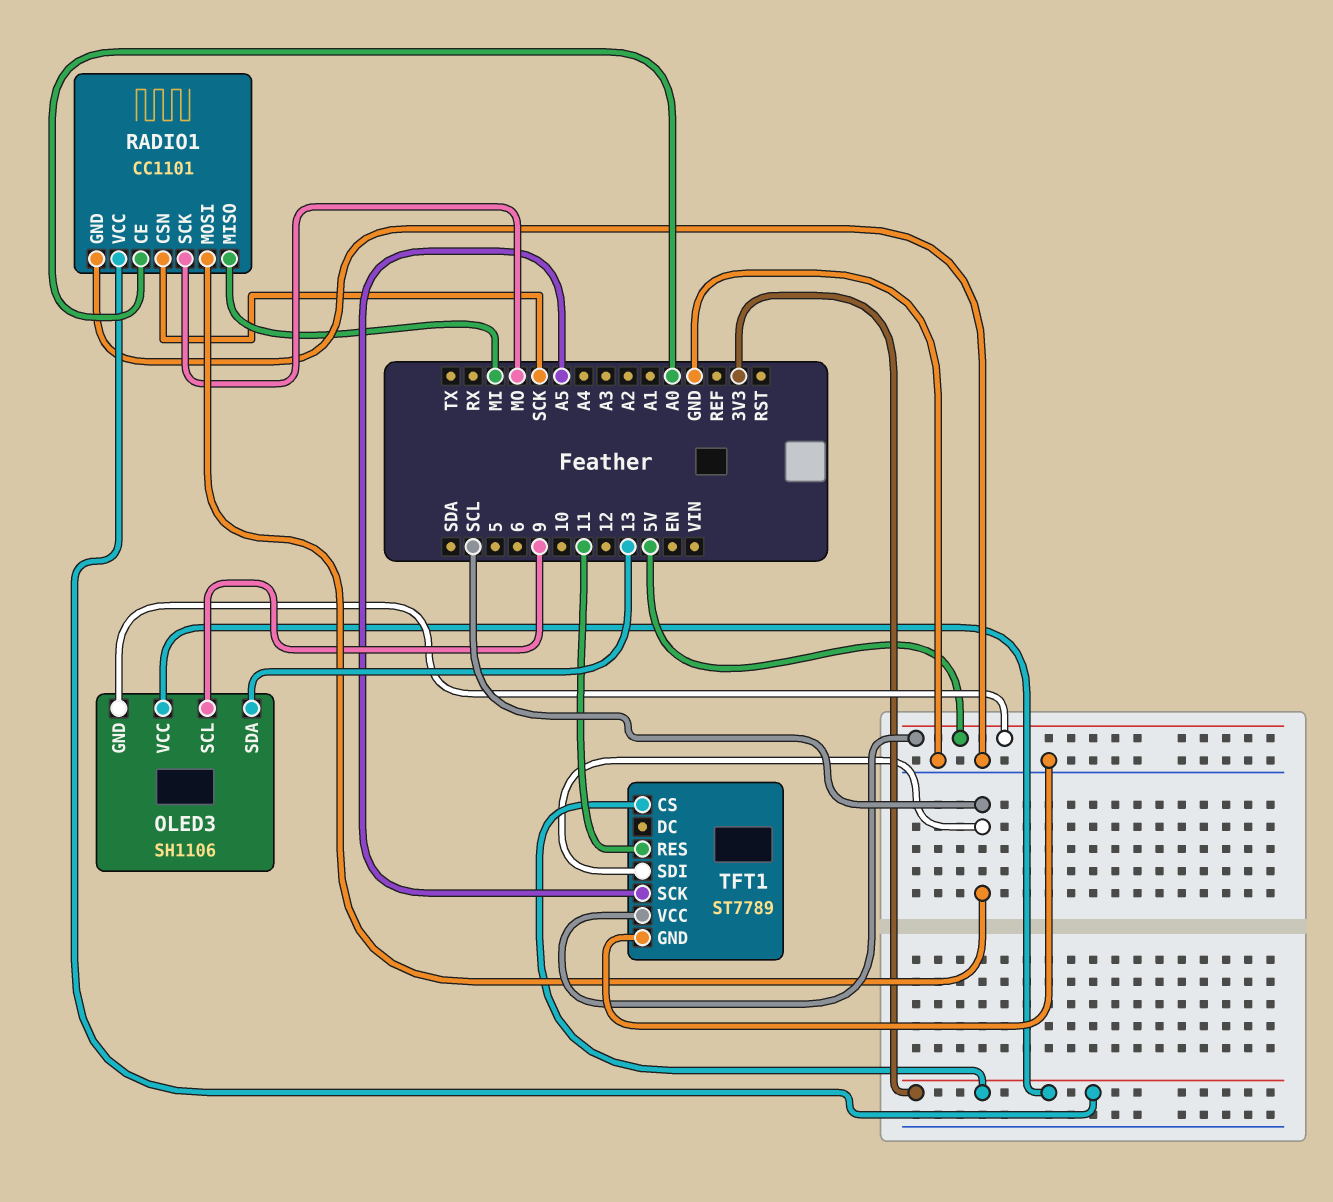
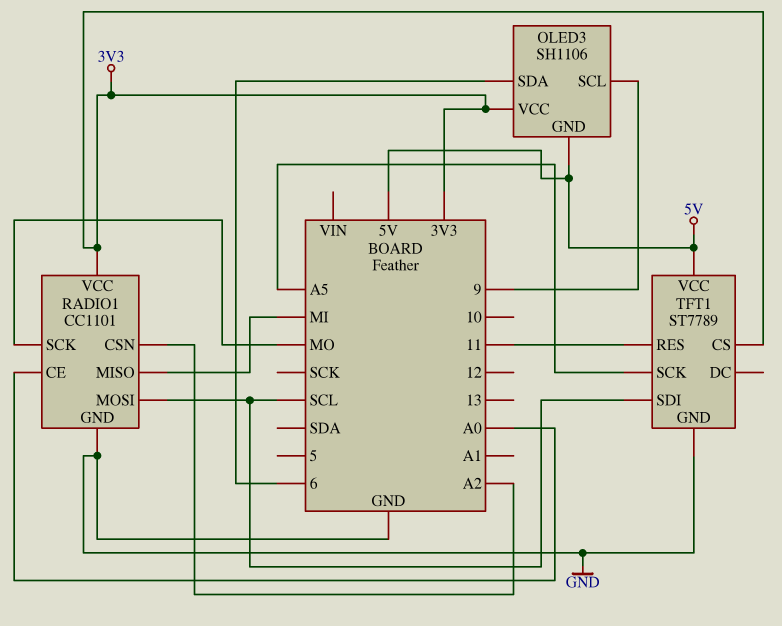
OLED3 pin SDA: 13 -> 6
RADIO1 pin CSN: SCK -> A2

